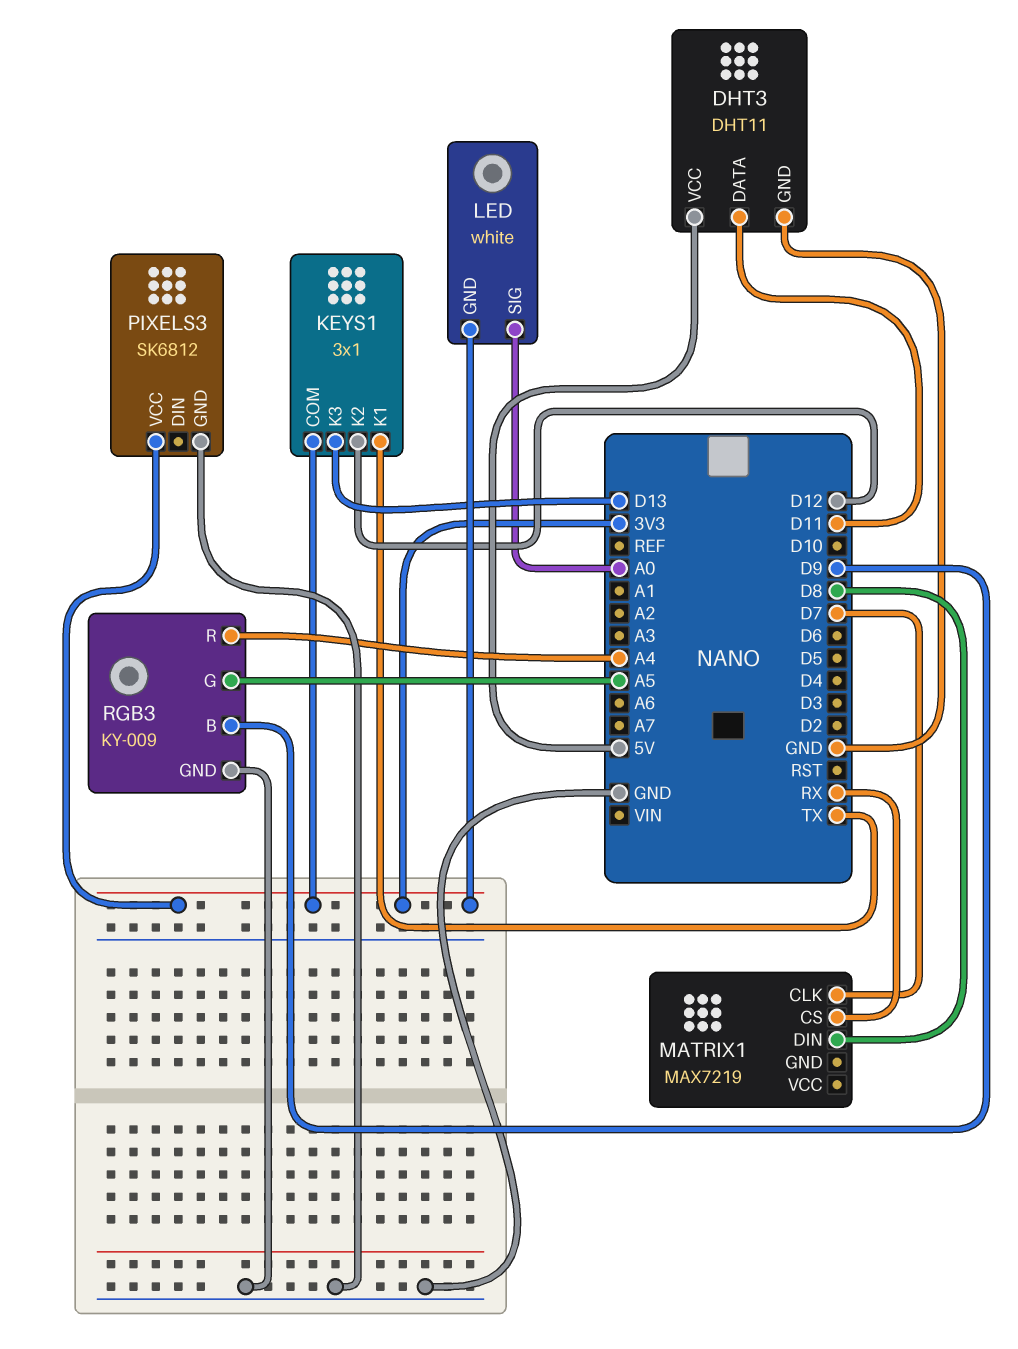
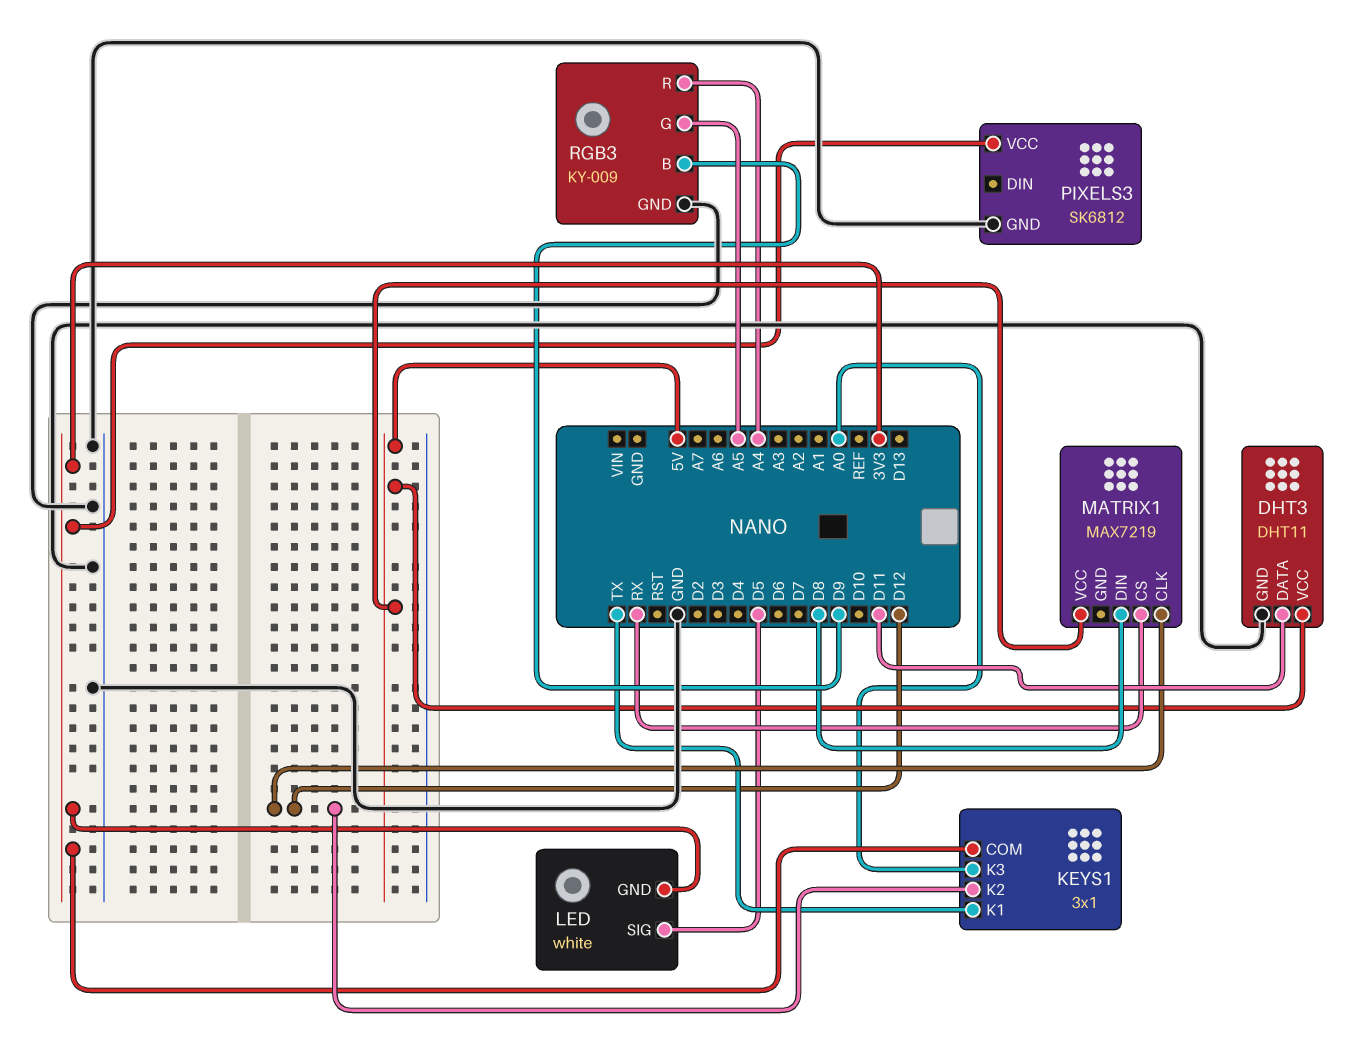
KEYS1 pin K3: D13 -> A0
LED pin SIG: A0 -> D5
MATRIX1 pin CLK: D7 -> D12
MATRIX1 pin VCC: none -> 5V

